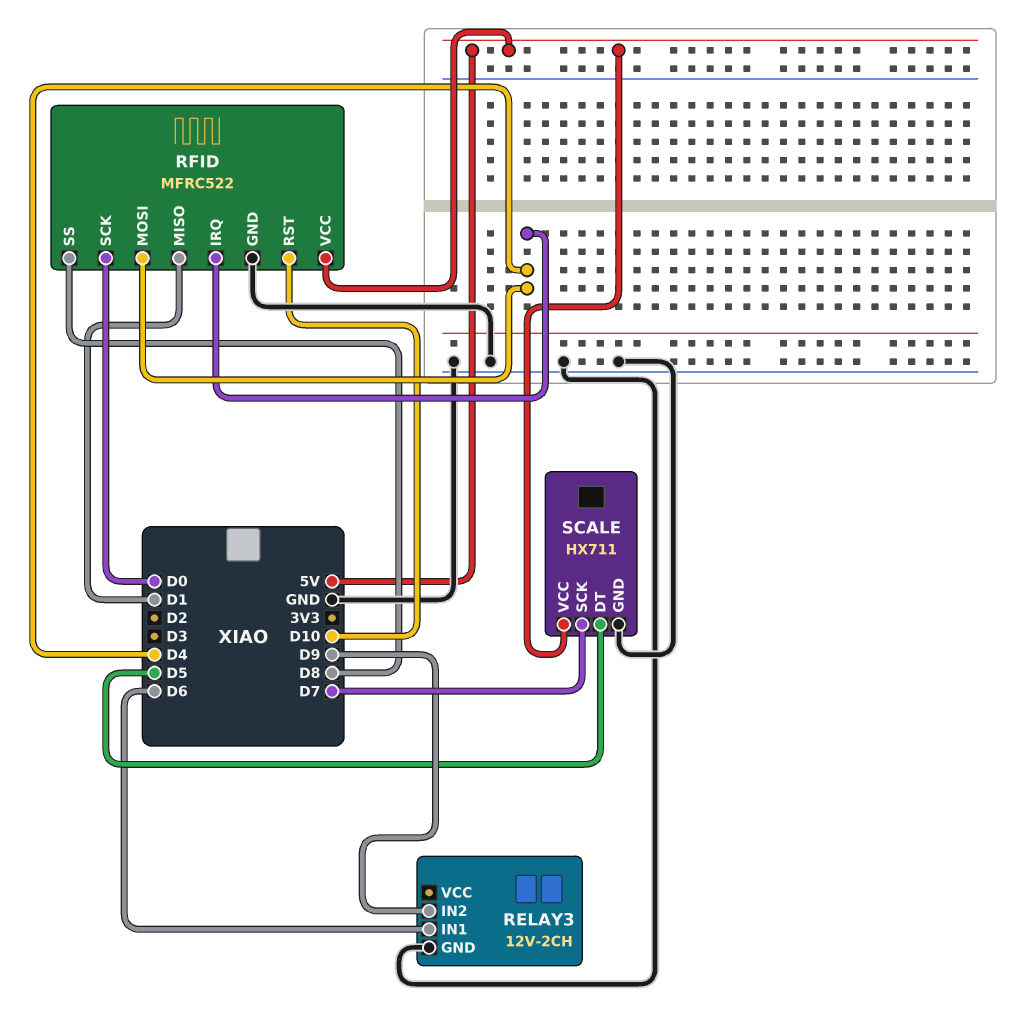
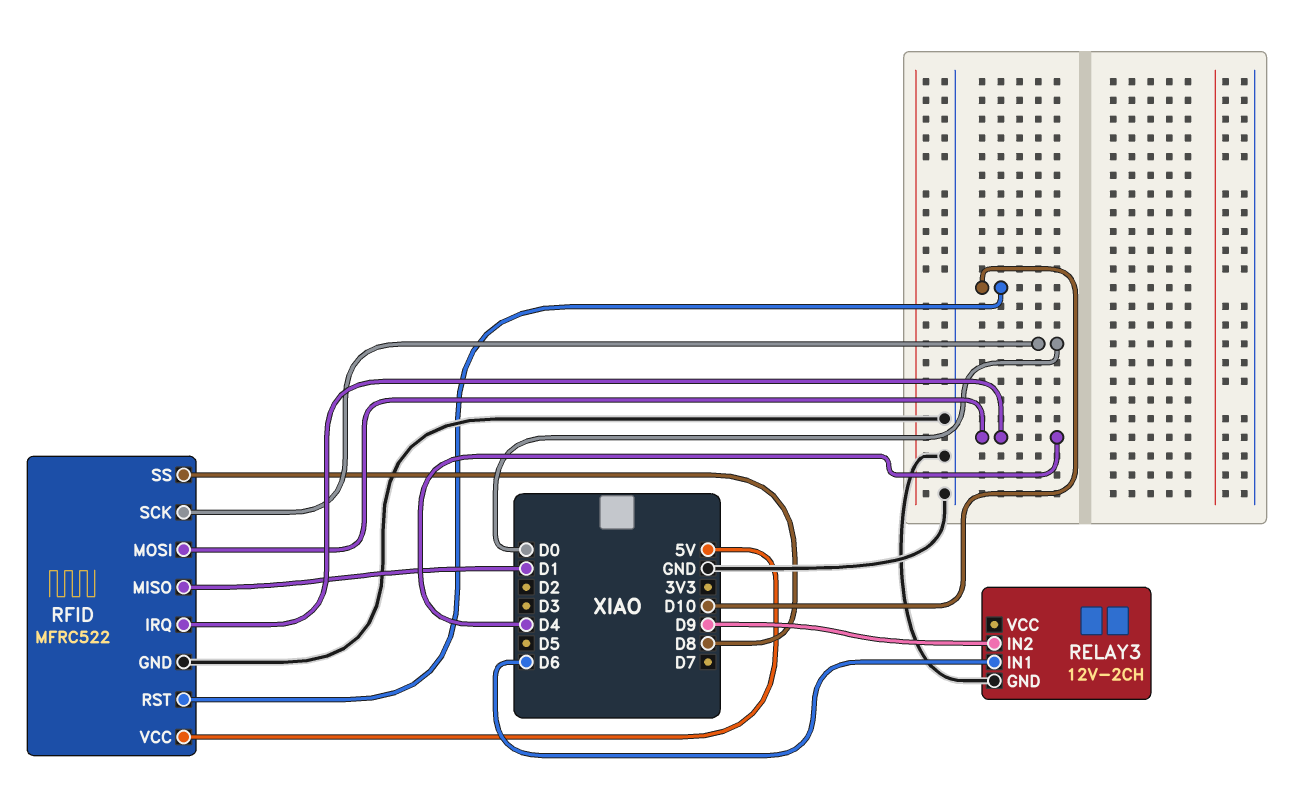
SCALE: HX711 -> none
SCALE pin DT: D5 -> none
SCALE pin GND: GND -> none
SCALE pin SCK: D7 -> none
SCALE pin VCC: 5V -> none

